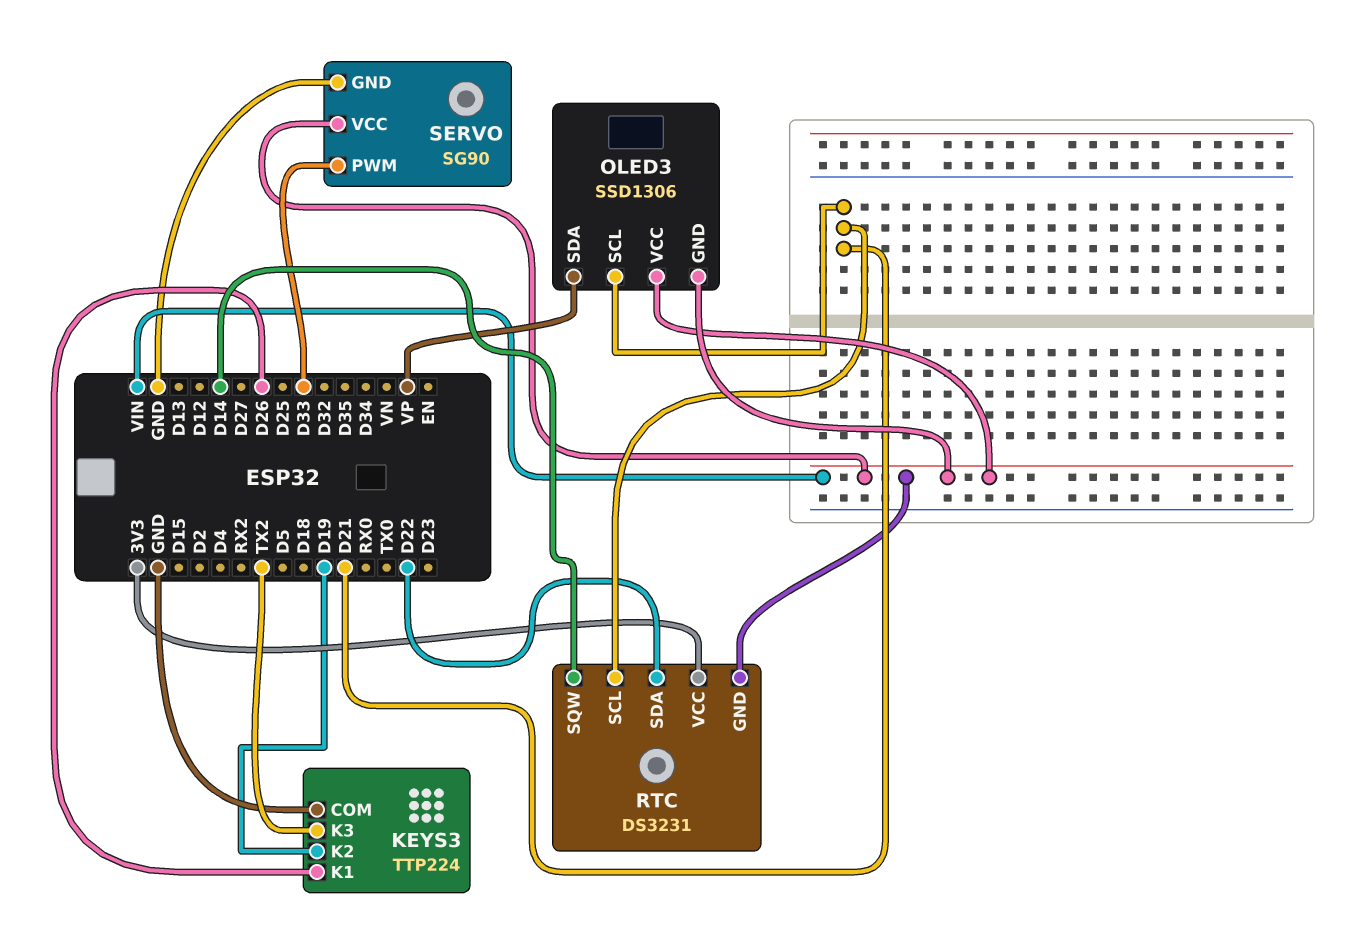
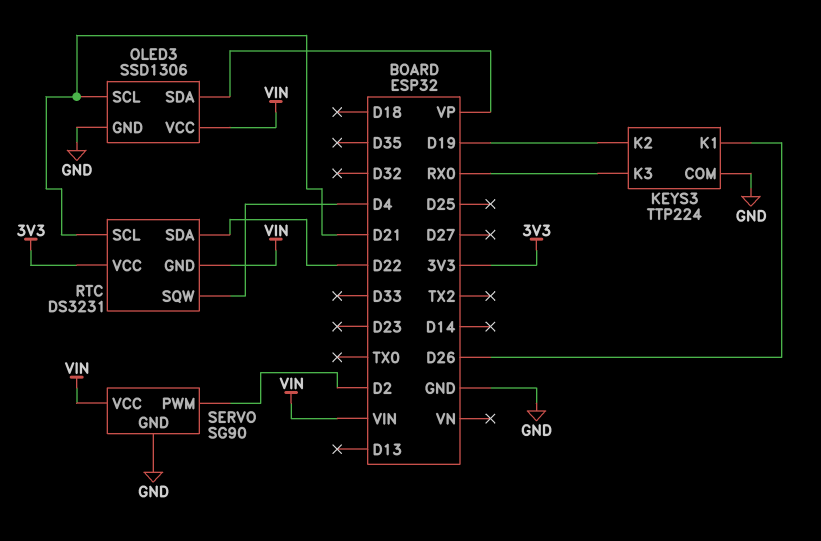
KEYS3 pin K3: TX2 -> RX0
OLED3 pin GND: VIN -> GND
RTC pin SQW: D14 -> D4
SERVO pin PWM: D33 -> D2

